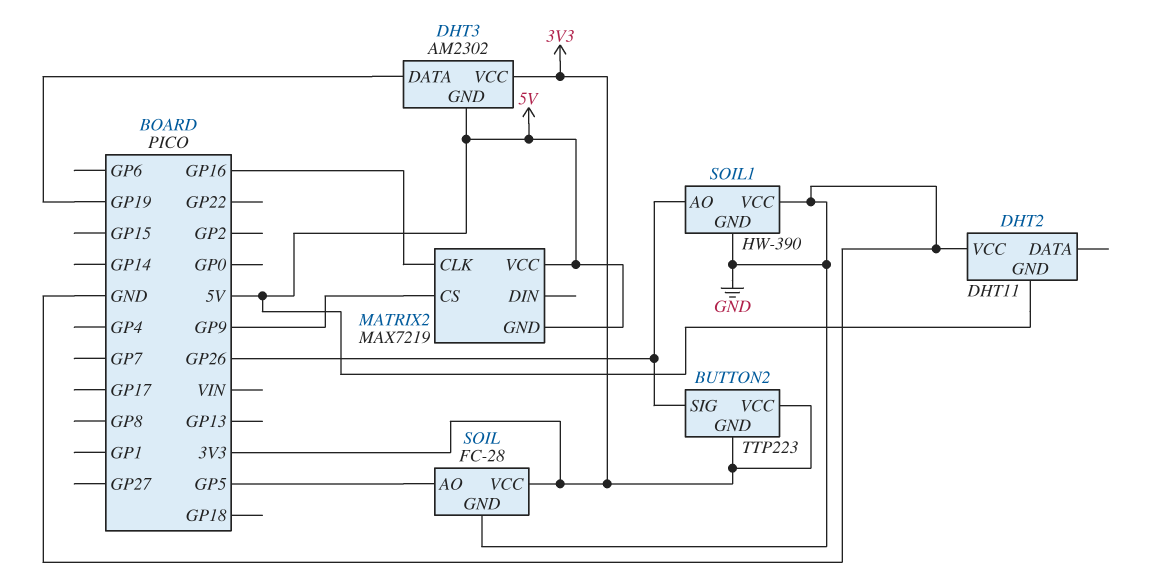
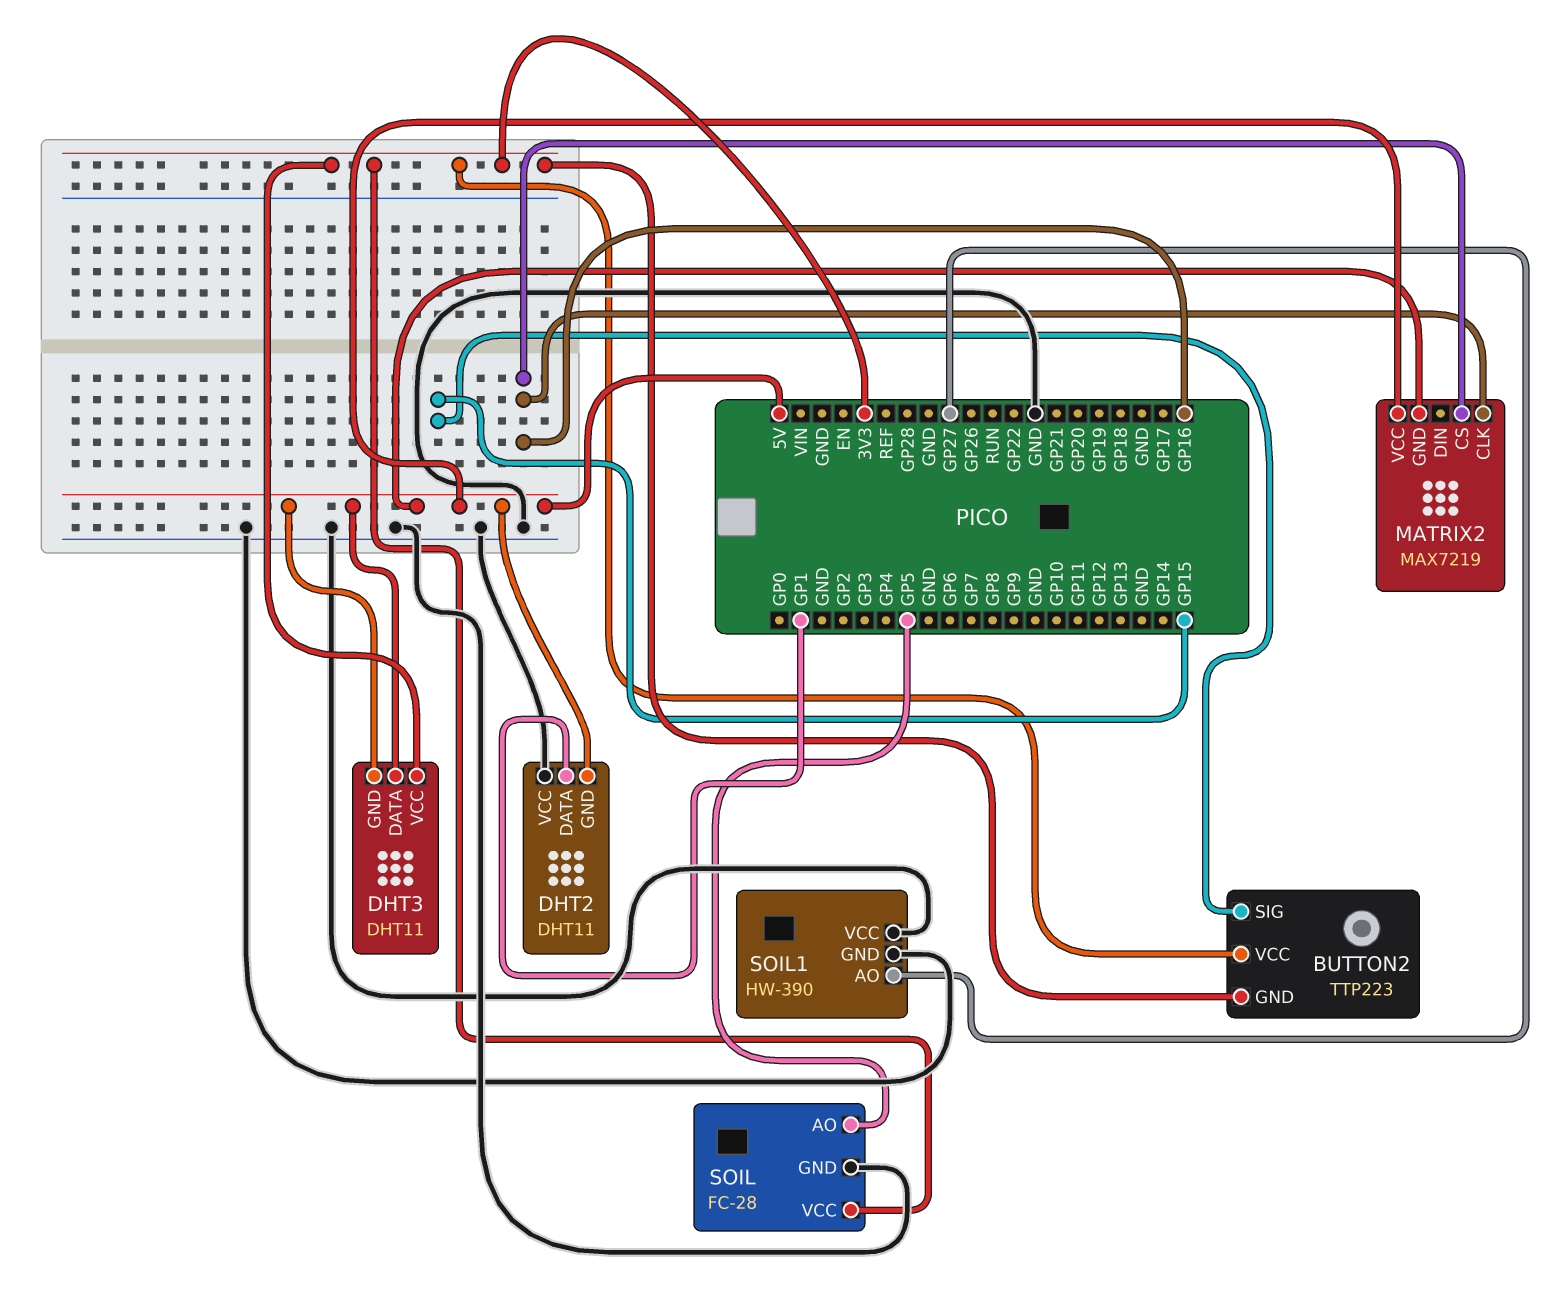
BUTTON2 pin SIG: GP26 -> GP15
DHT2 pin DATA: none -> GP1
DHT3: AM2302 -> DHT11
DHT3 pin DATA: GP19 -> 5V
MATRIX2 pin CS: GP9 -> GP16
SOIL1 pin AO: GP26 -> GP27

